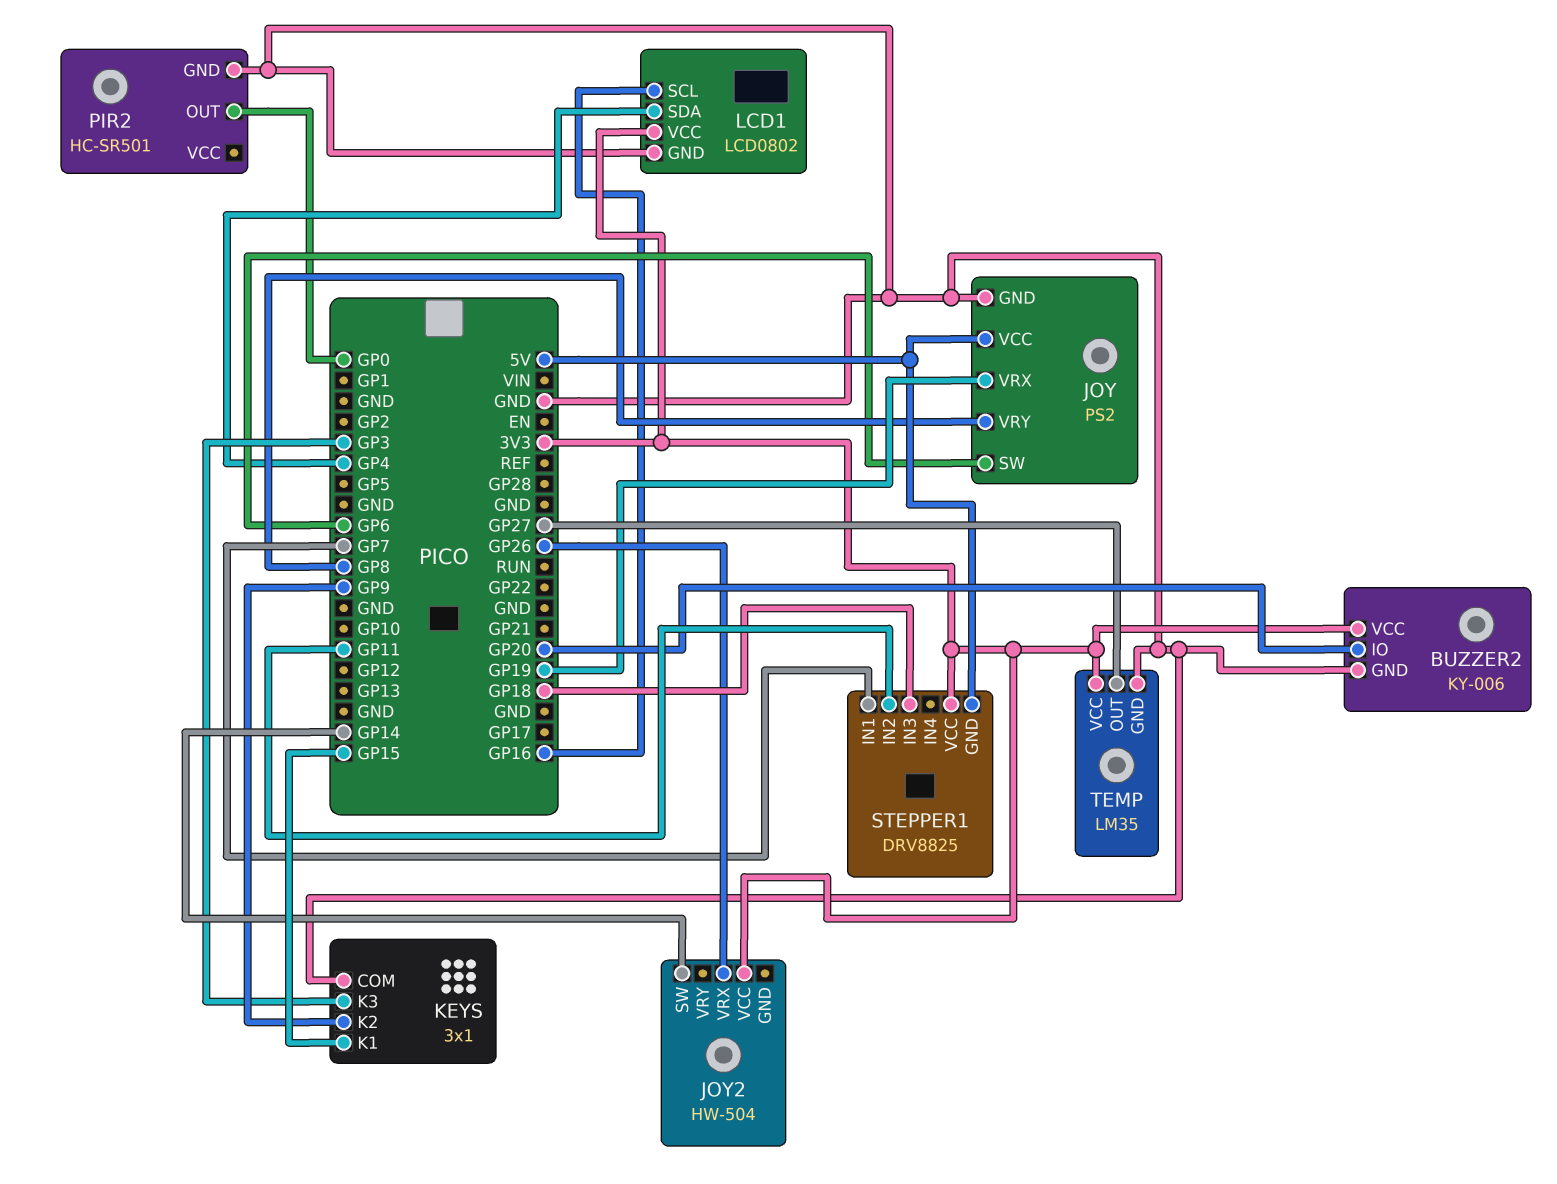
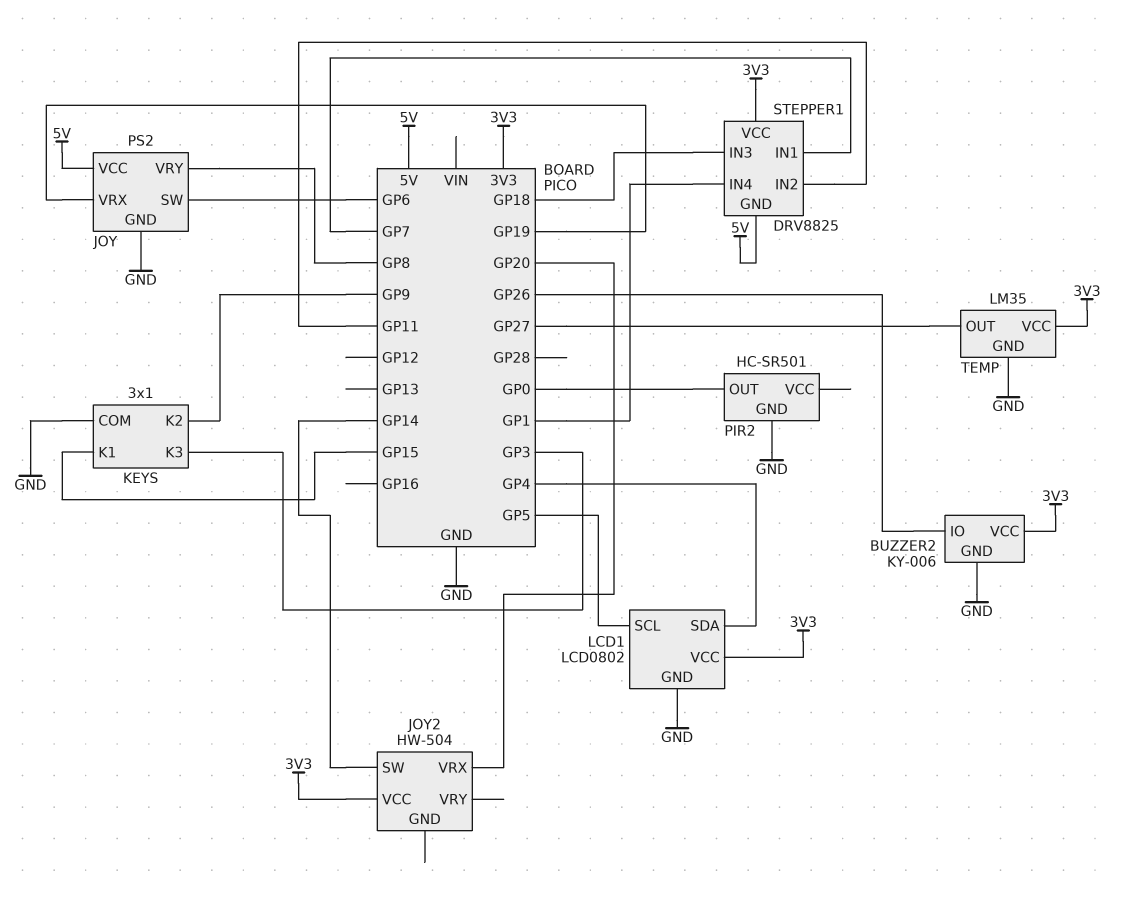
BUZZER2 pin IO: GP20 -> GP26
JOY2 pin VRX: GP26 -> GP20
LCD1 pin SCL: GP16 -> GP5
STEPPER1 pin IN4: none -> GP1

